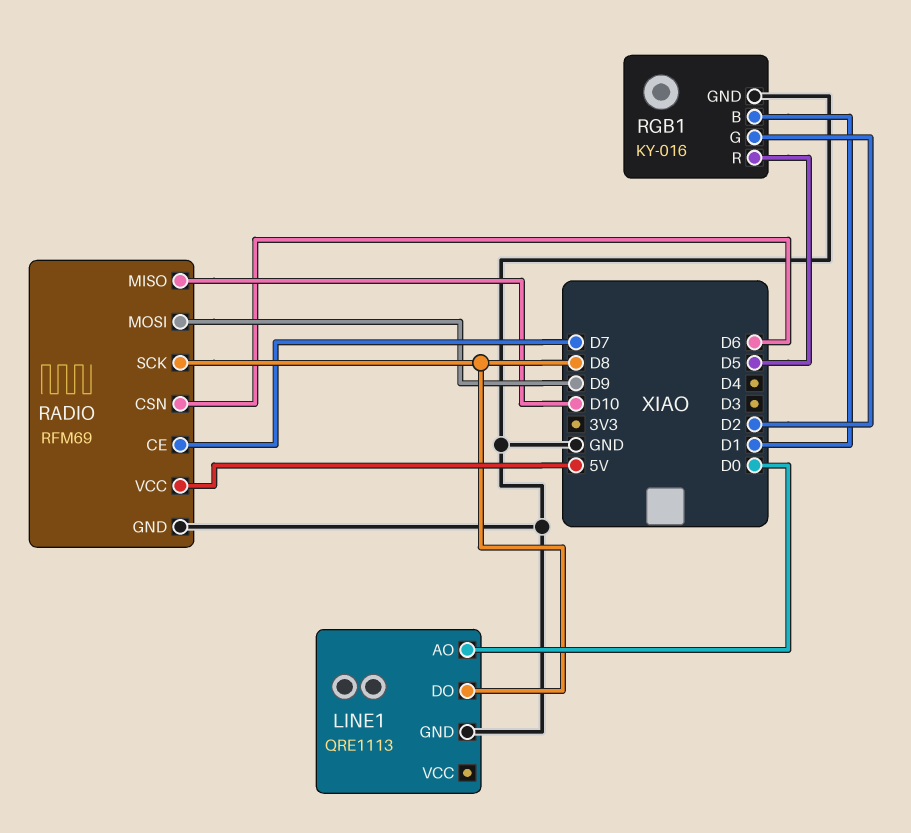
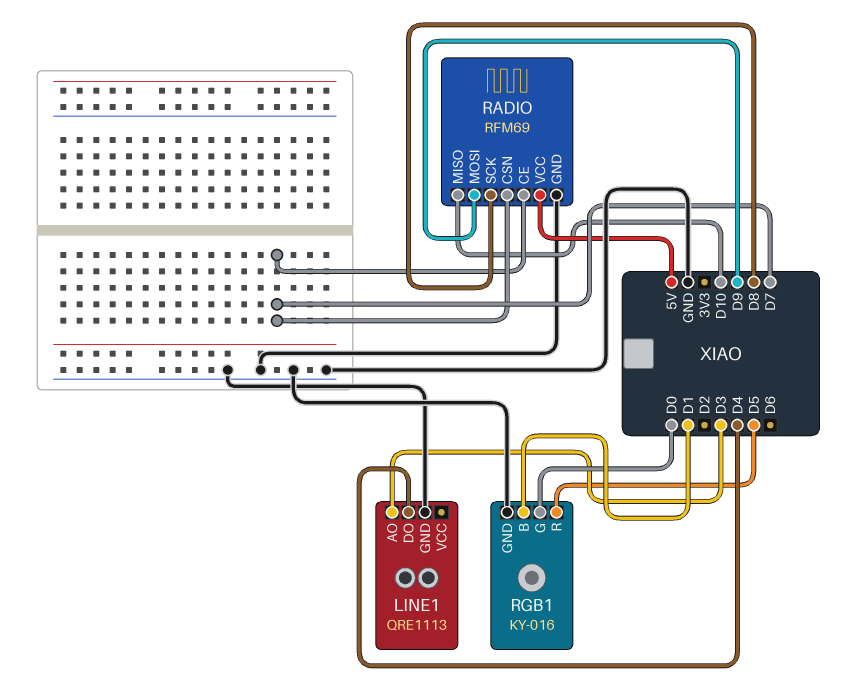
LINE1 pin AO: D0 -> D3
LINE1 pin DO: D8 -> D4
RADIO pin CSN: D6 -> D7
RGB1 pin G: D2 -> D0

